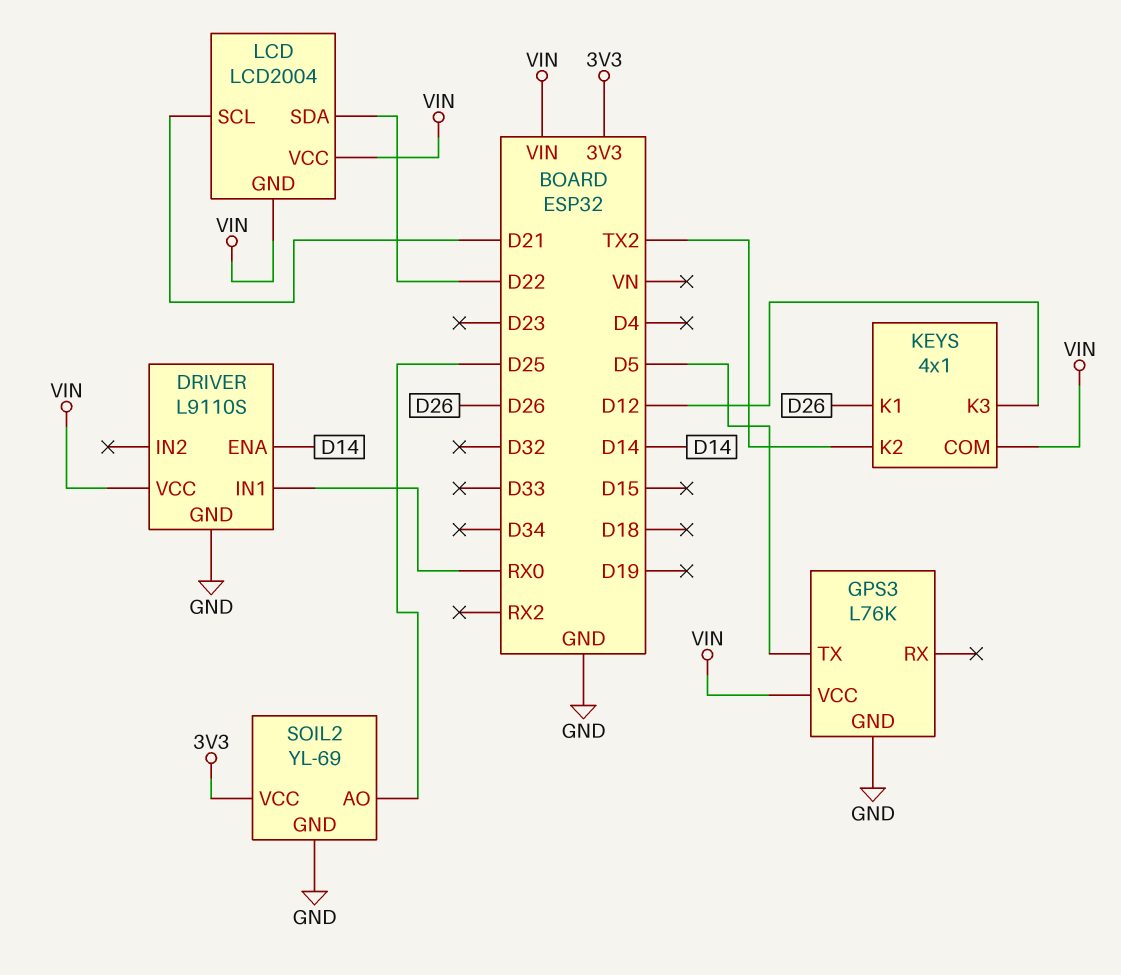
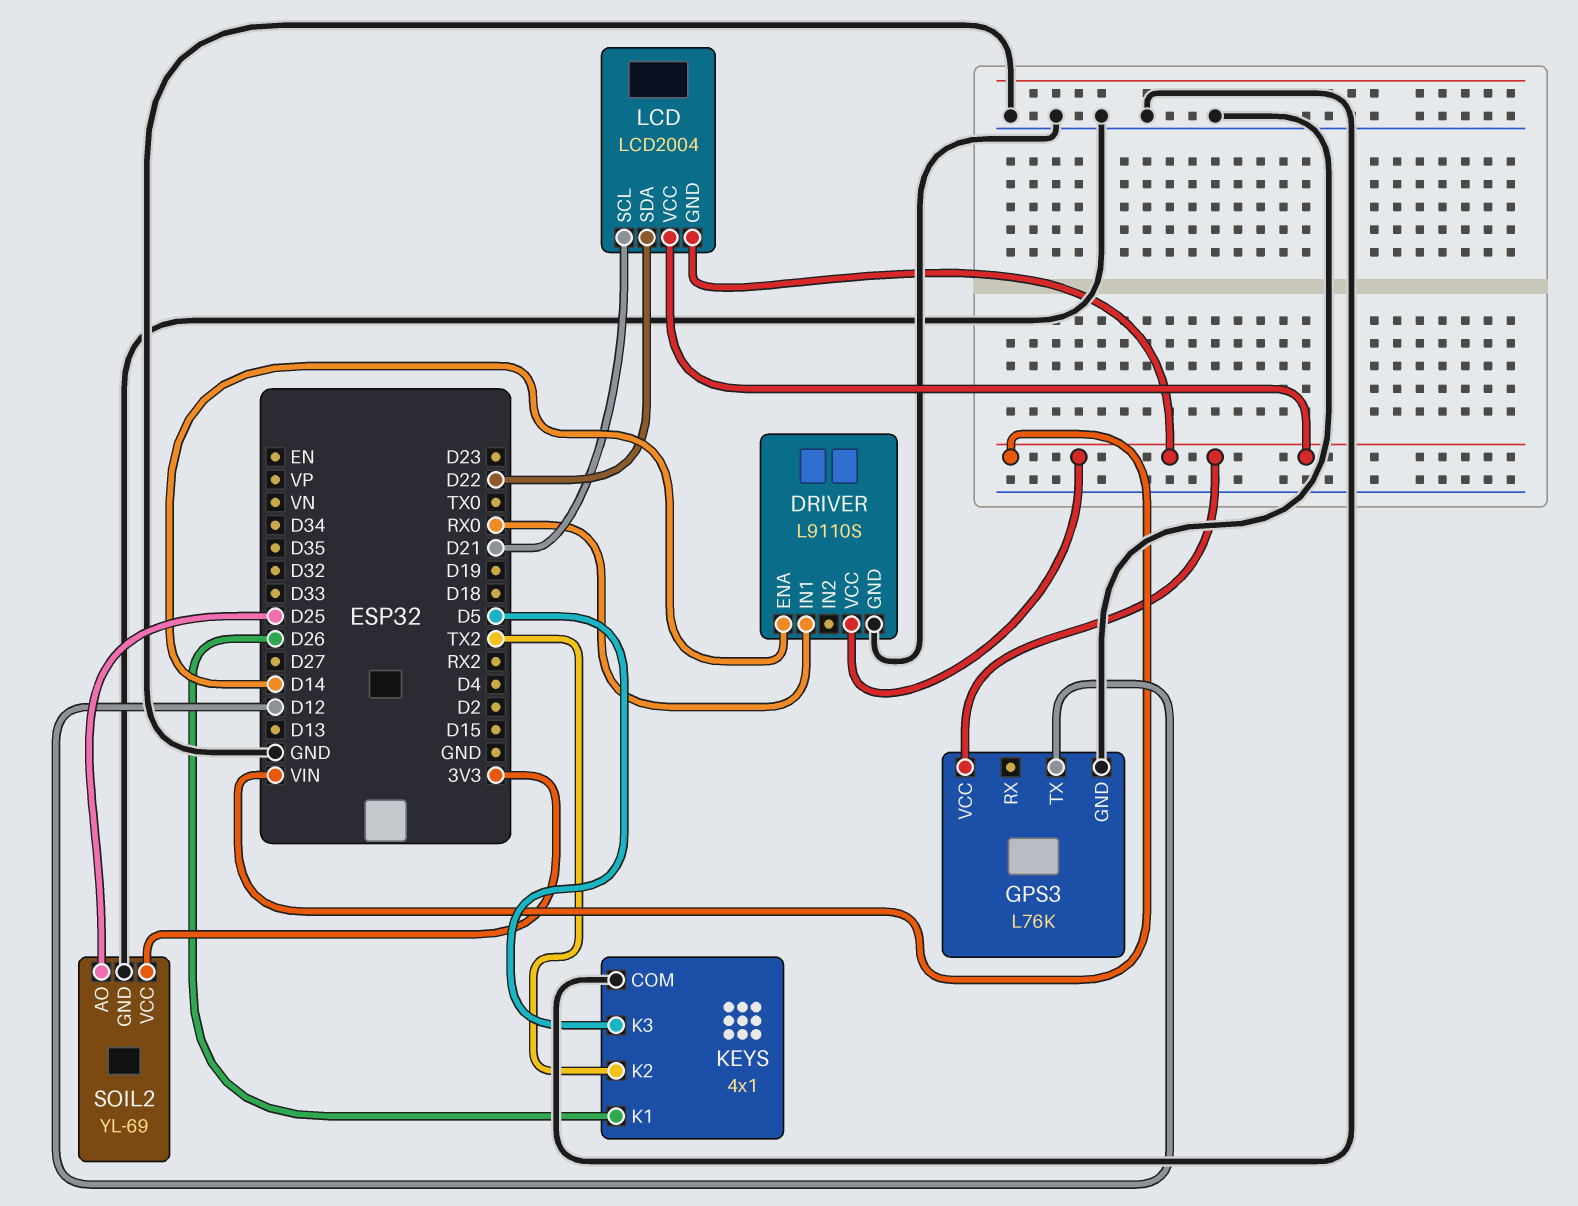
GPS3 pin TX: D5 -> D12
KEYS pin COM: VIN -> GND
KEYS pin K3: D12 -> D5

